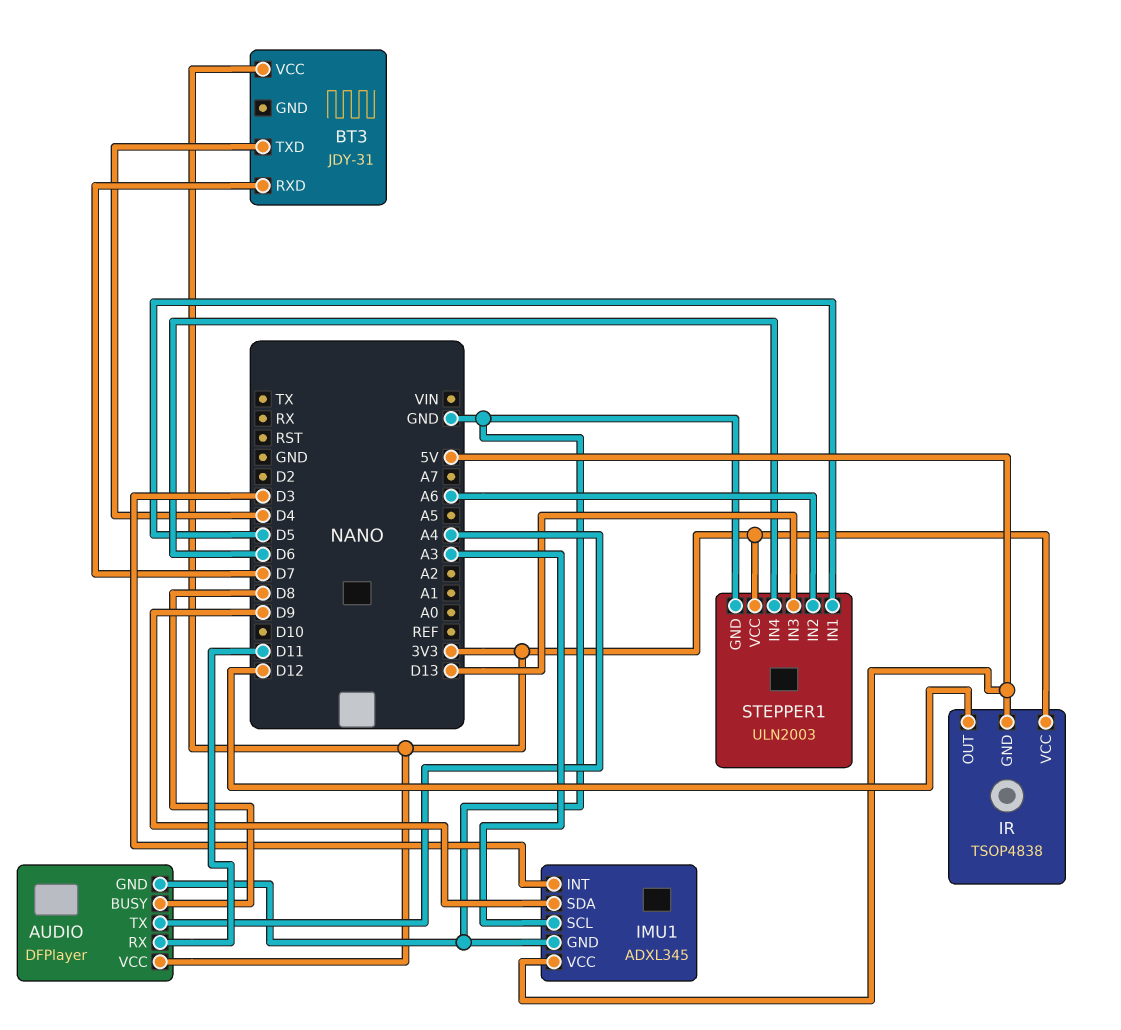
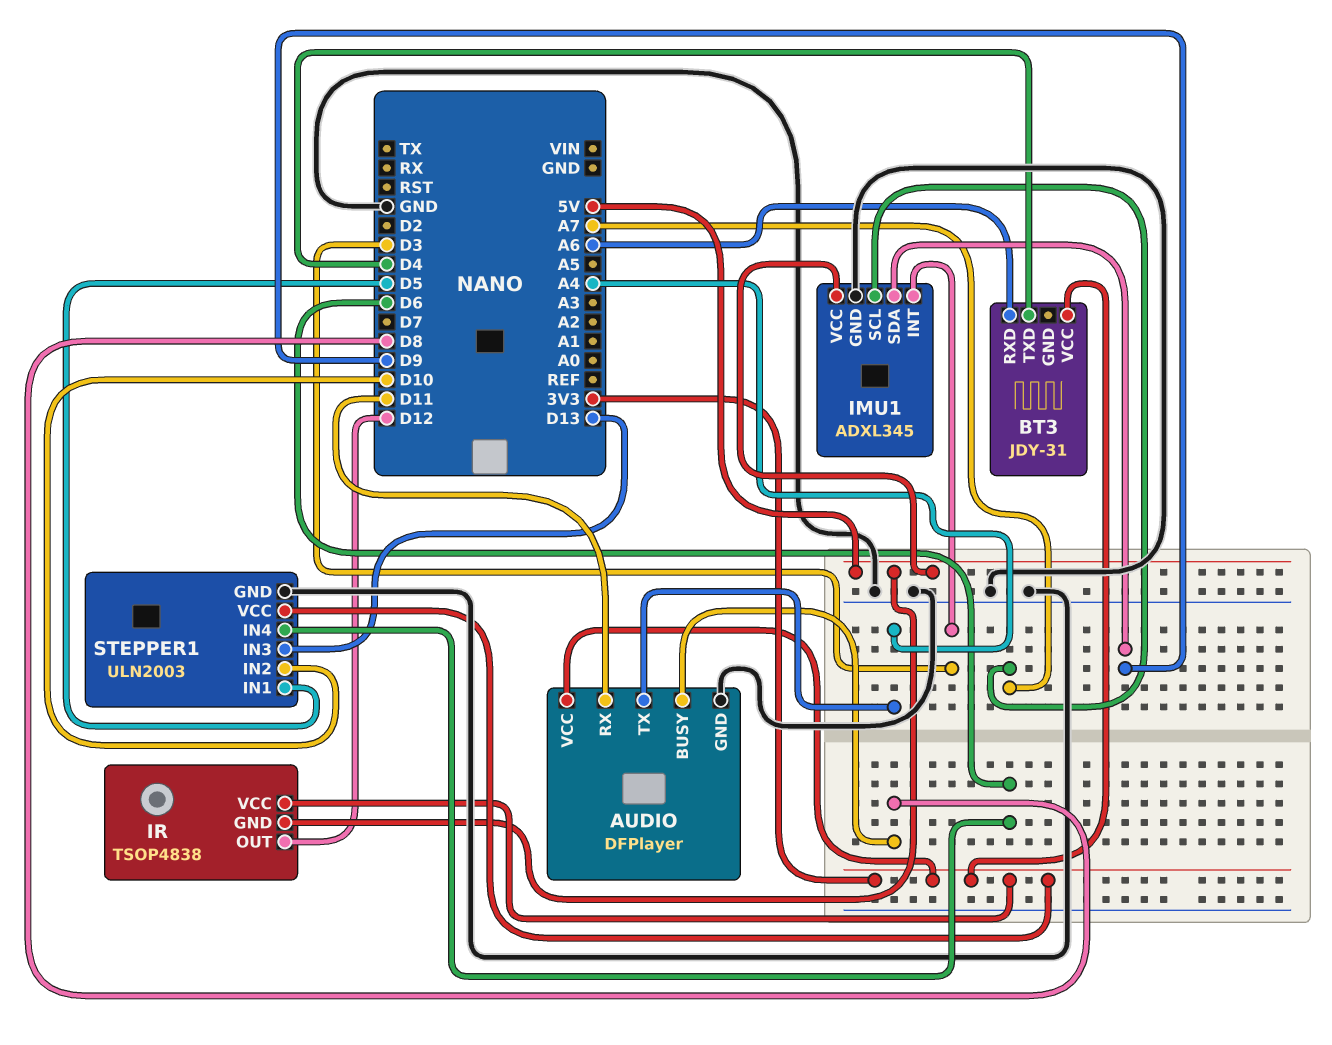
BT3 pin RXD: D7 -> A6
IMU1 pin SCL: A3 -> A7
STEPPER1 pin IN2: A6 -> D10

